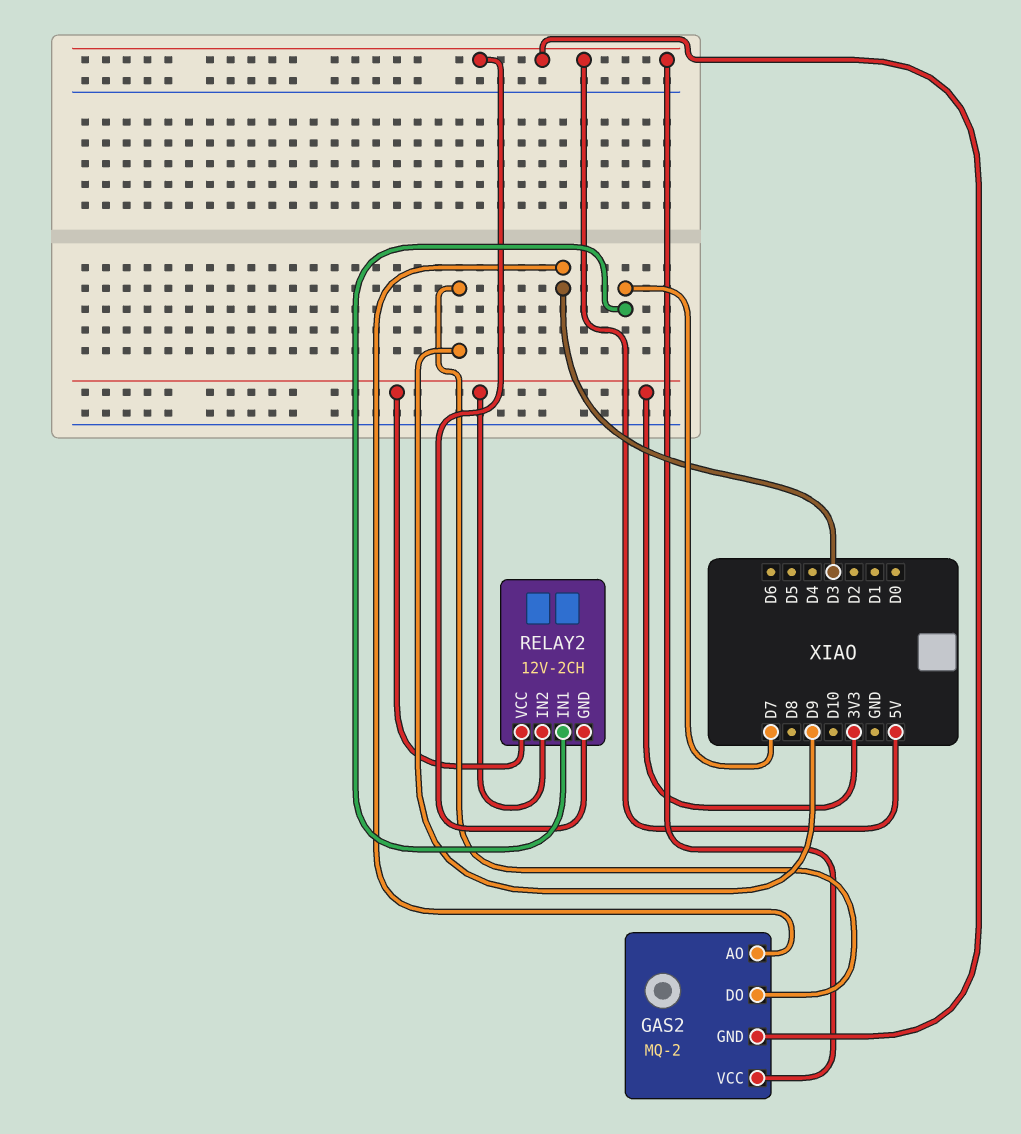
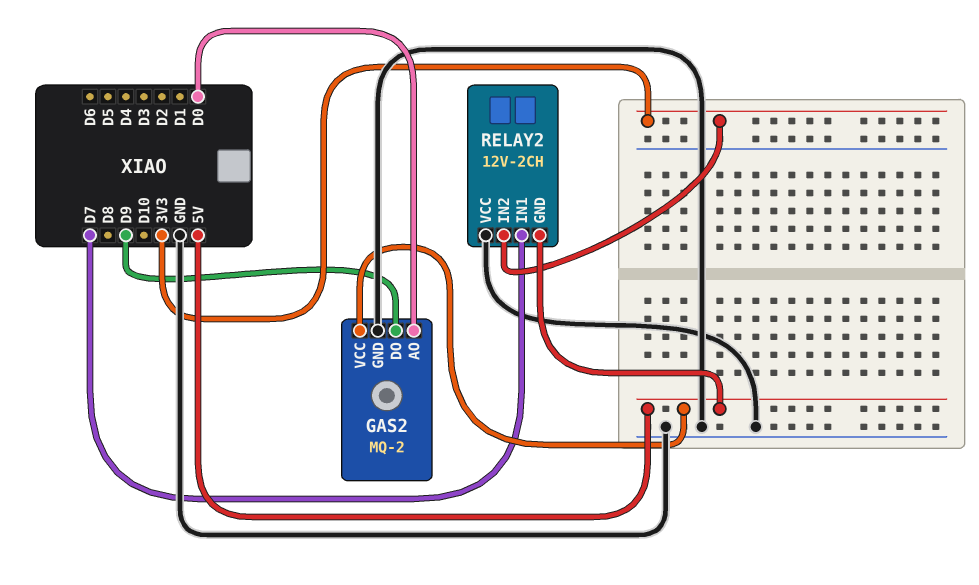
GAS2 pin AO: D3 -> D0
GAS2 pin GND: 5V -> GND
RELAY2 pin VCC: 3V3 -> GND

